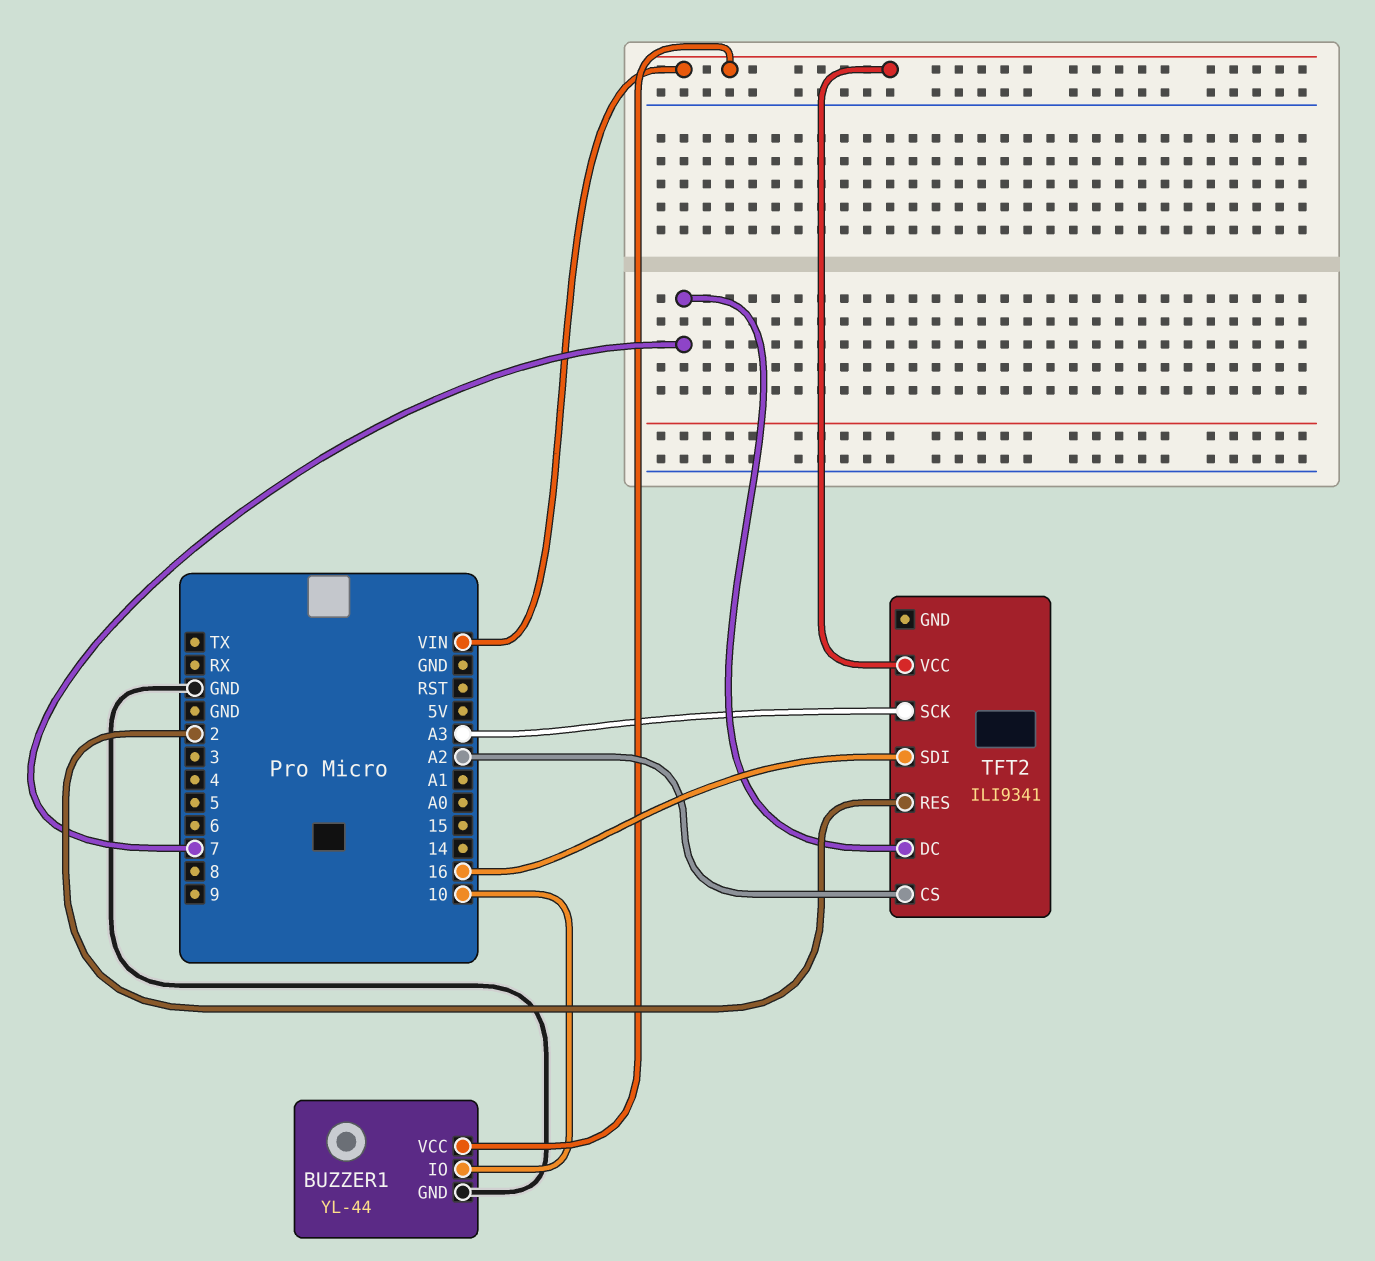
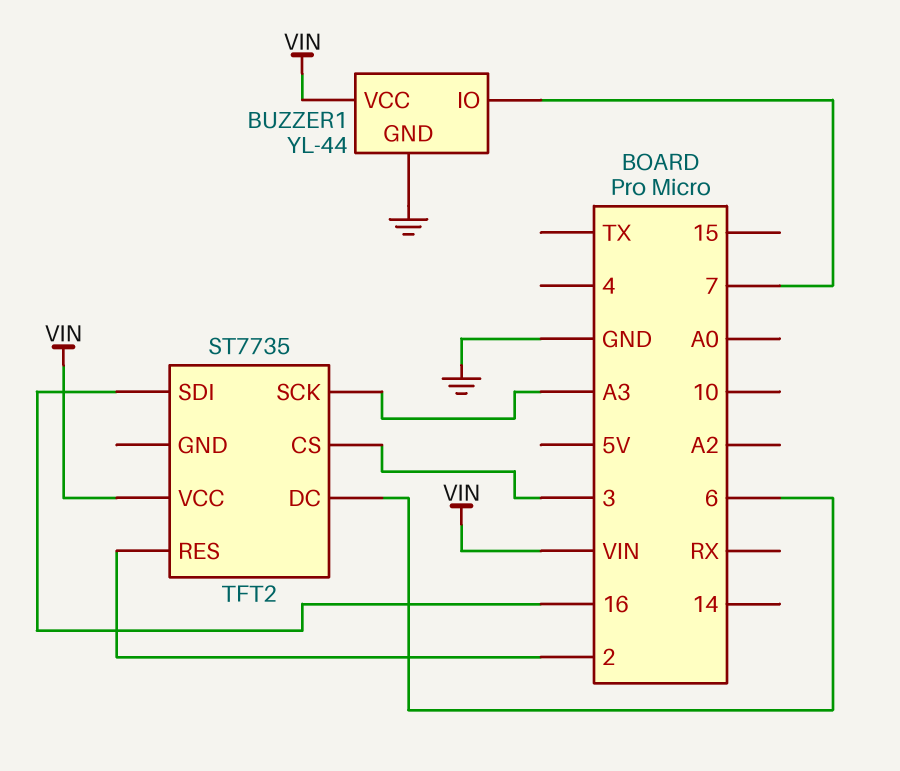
BUZZER1 pin IO: 10 -> 7
TFT2: ILI9341 -> ST7735
TFT2 pin CS: A2 -> 3
TFT2 pin DC: 7 -> 6

